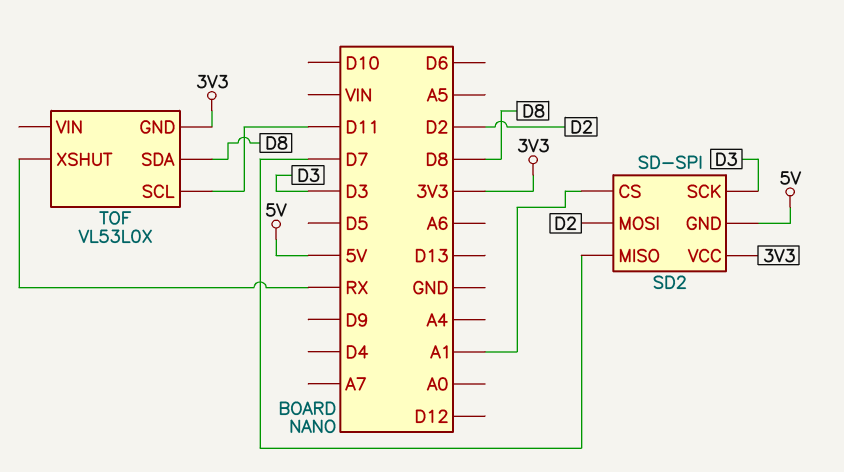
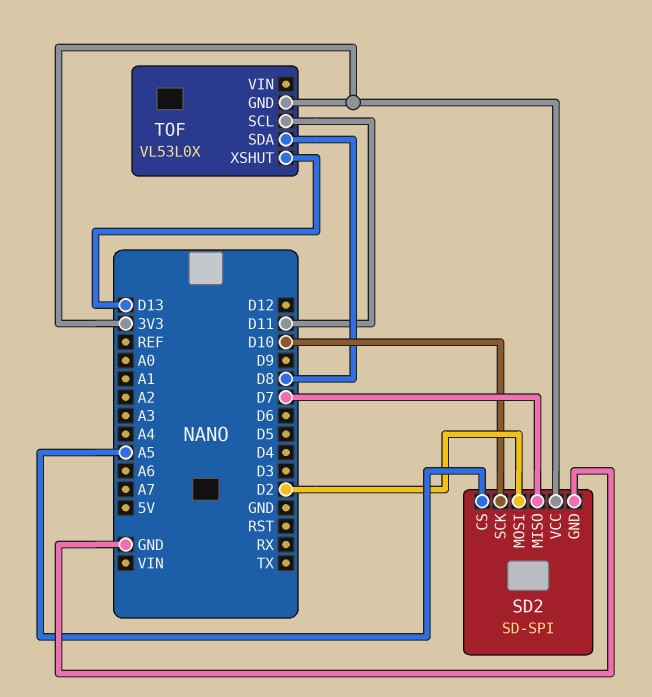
SD2 pin CS: A1 -> A5
SD2 pin GND: 5V -> GND
SD2 pin SCK: D3 -> D10
TOF pin XSHUT: RX -> D13

